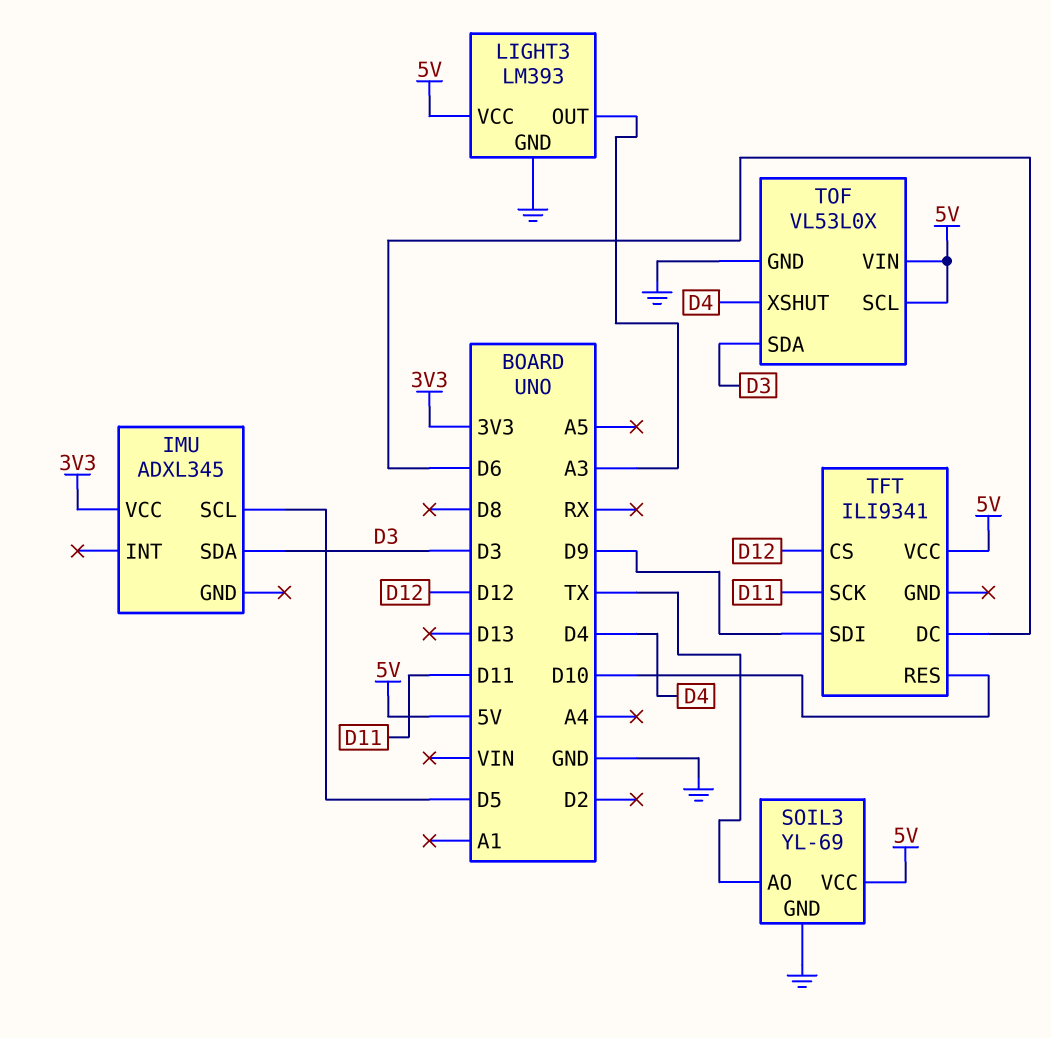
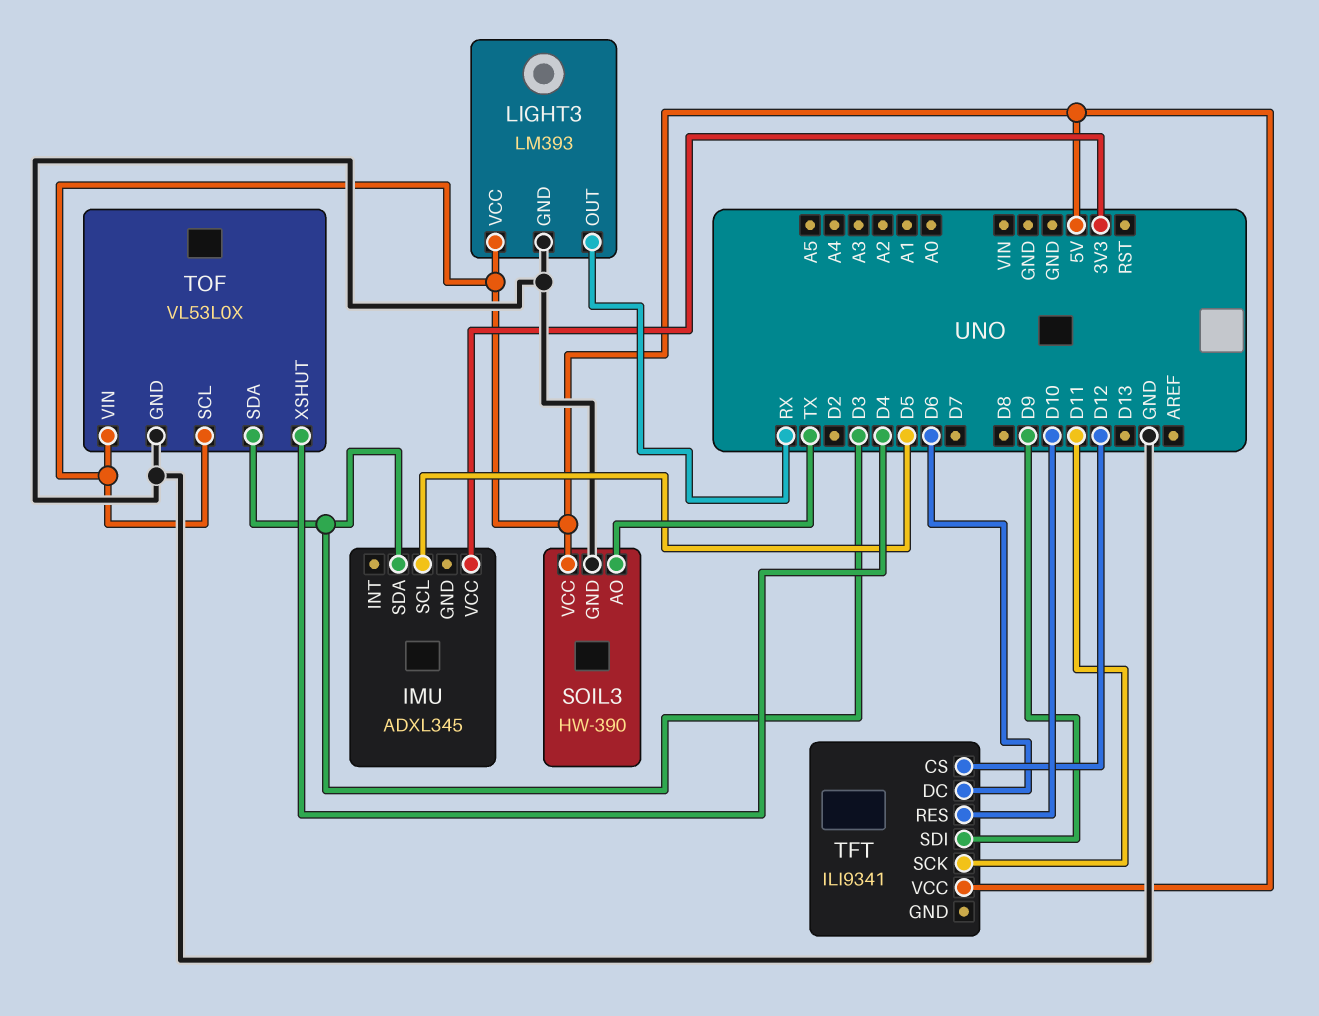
LIGHT3 pin OUT: A3 -> RX
SOIL3: YL-69 -> HW-390

